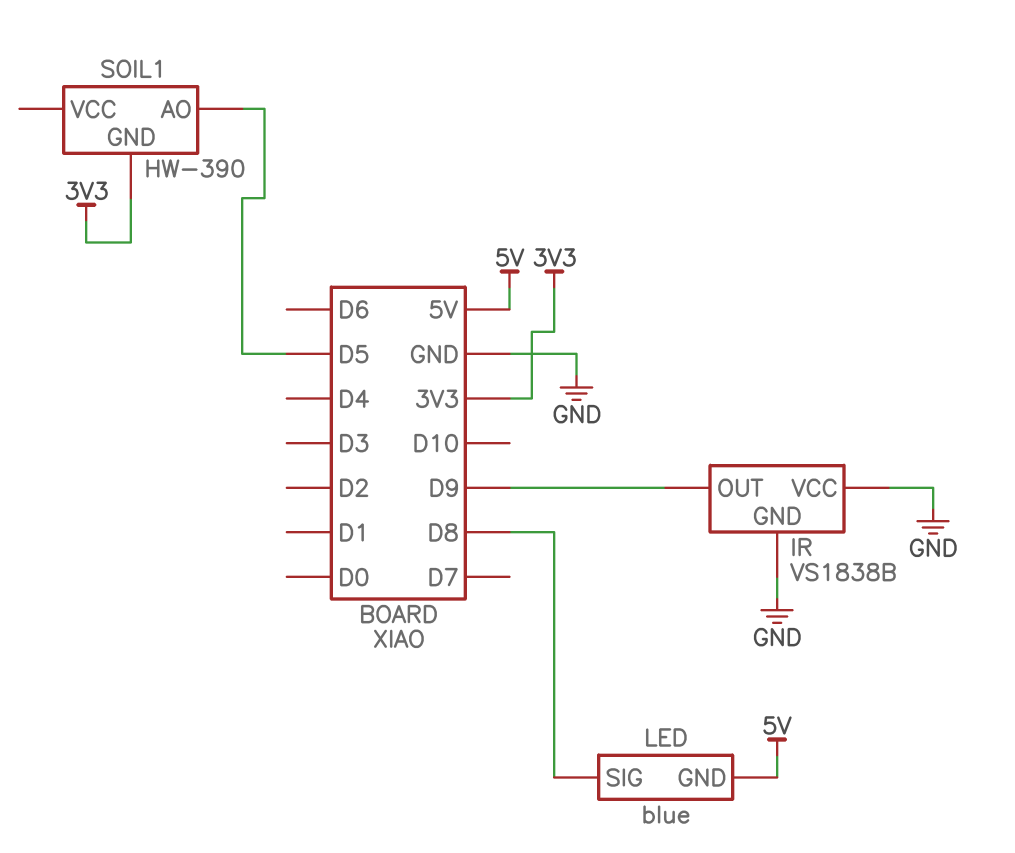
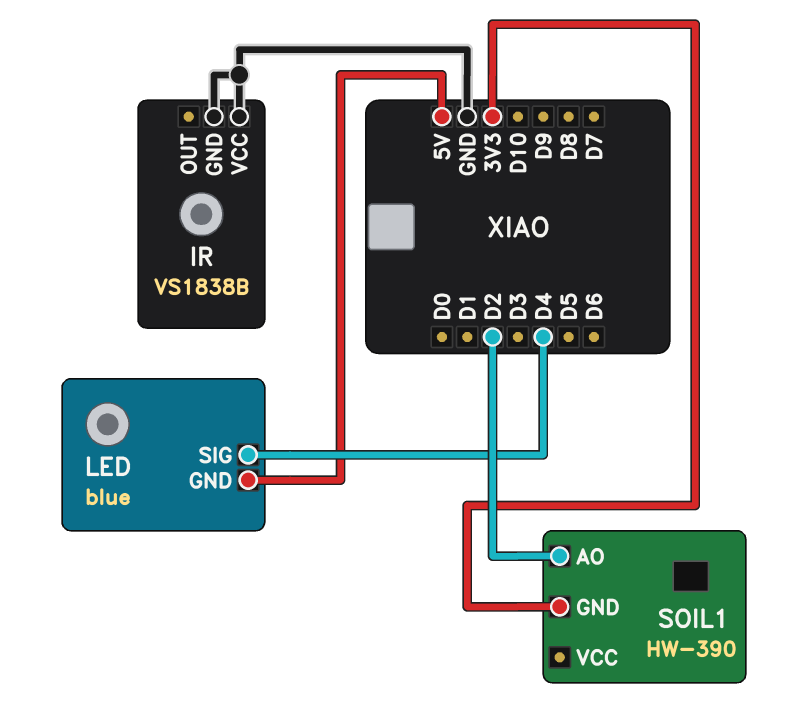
IR pin OUT: D9 -> none
LED pin SIG: D8 -> D4
SOIL1 pin AO: D5 -> D2

